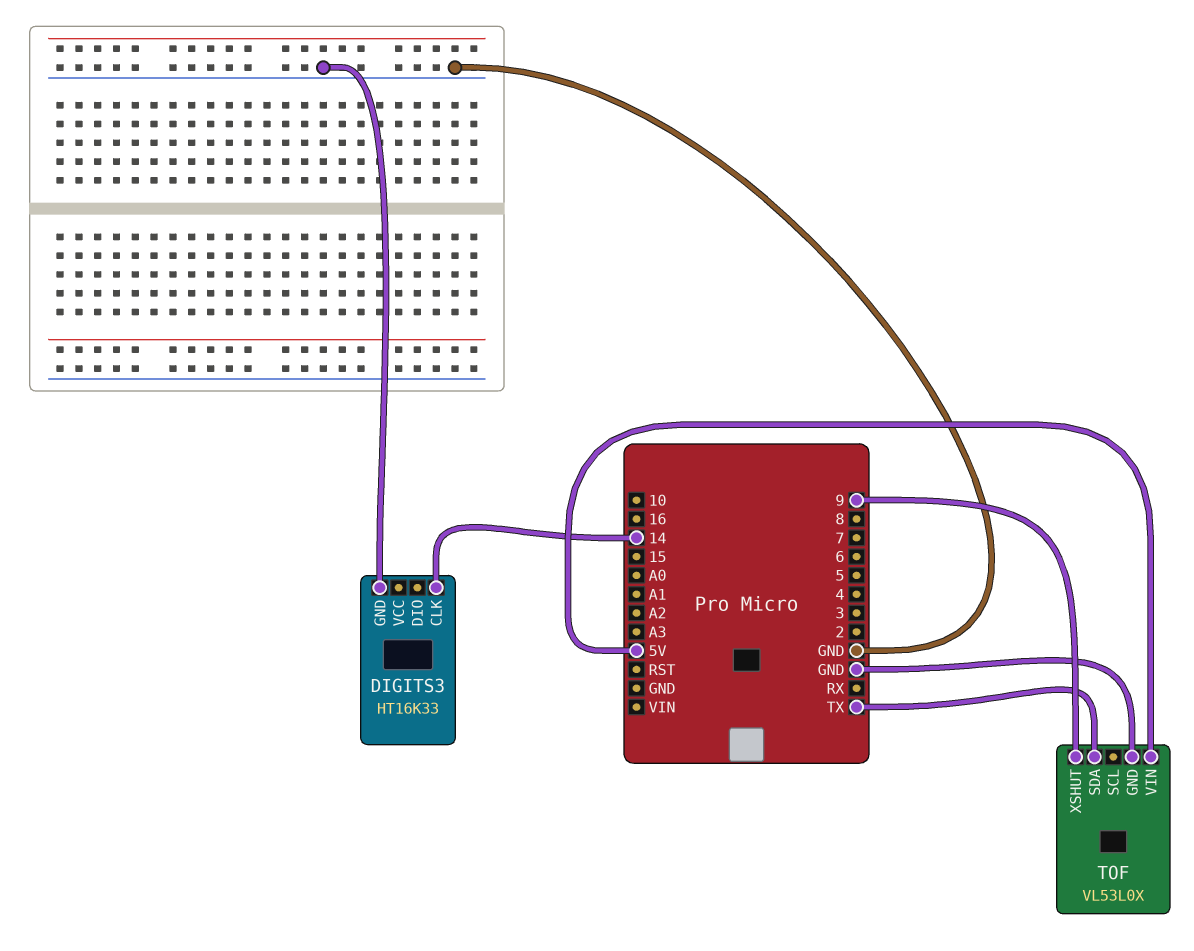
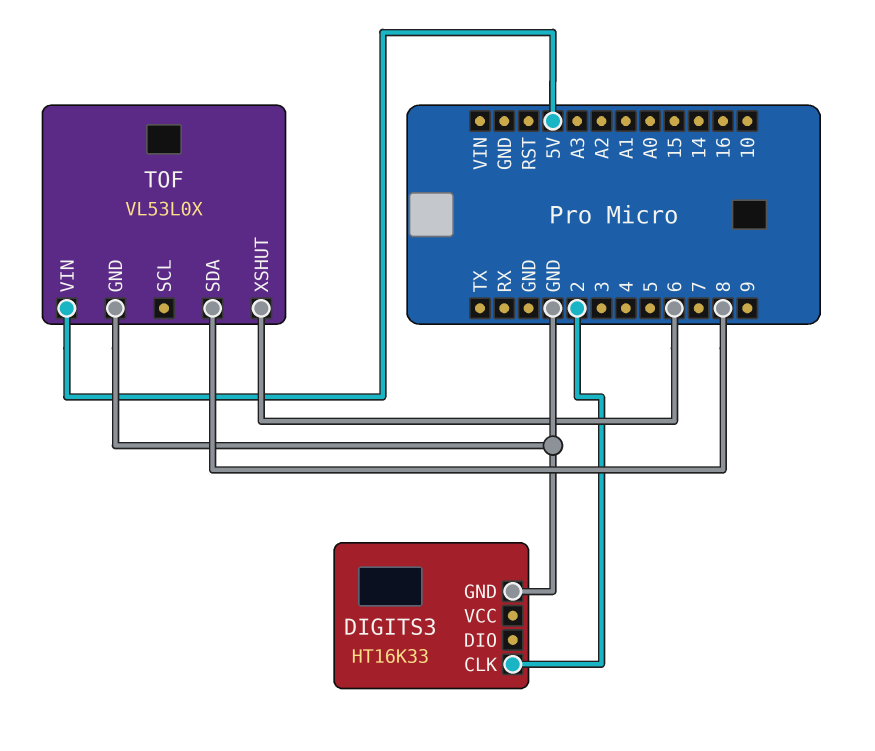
DIGITS3 pin CLK: 14 -> 2
TOF pin SDA: TX -> 8
TOF pin XSHUT: 9 -> 6

